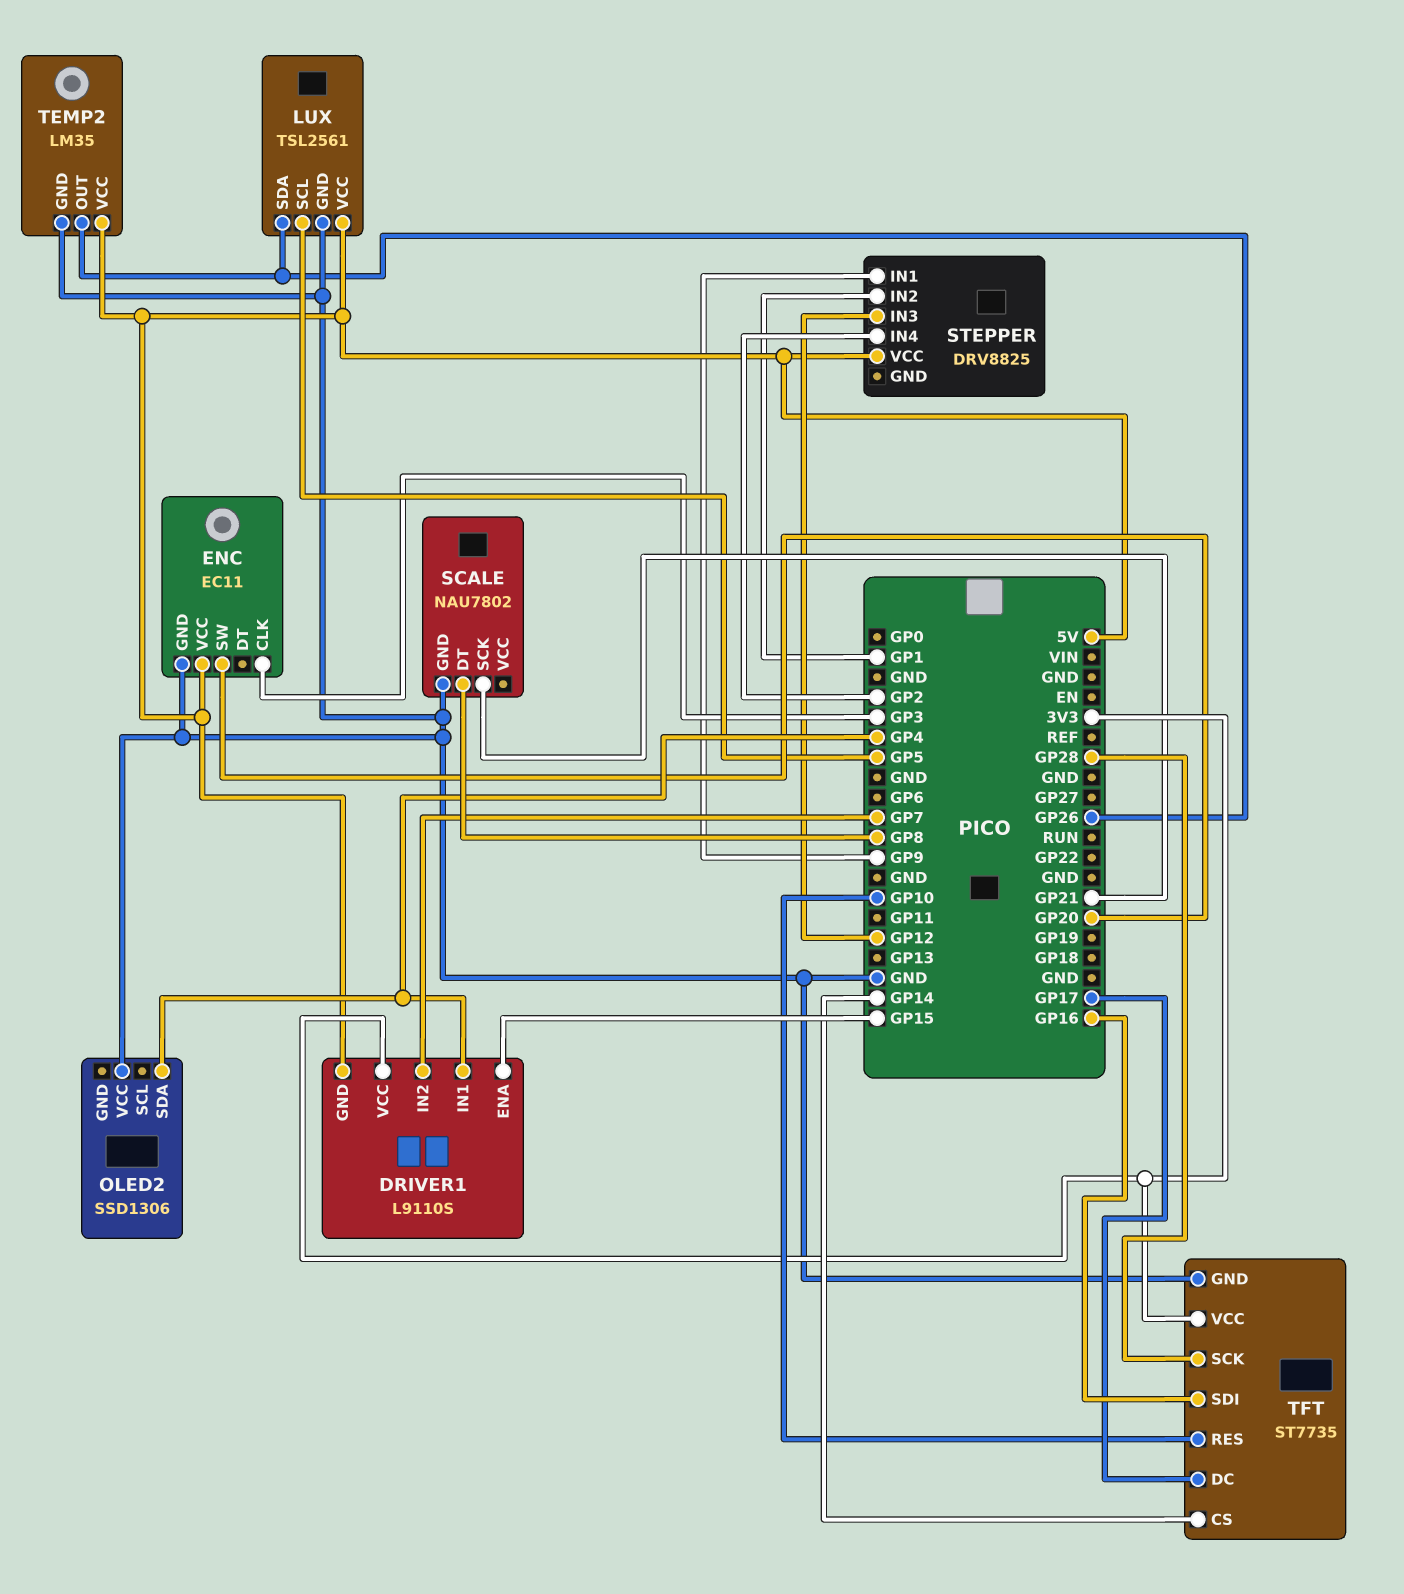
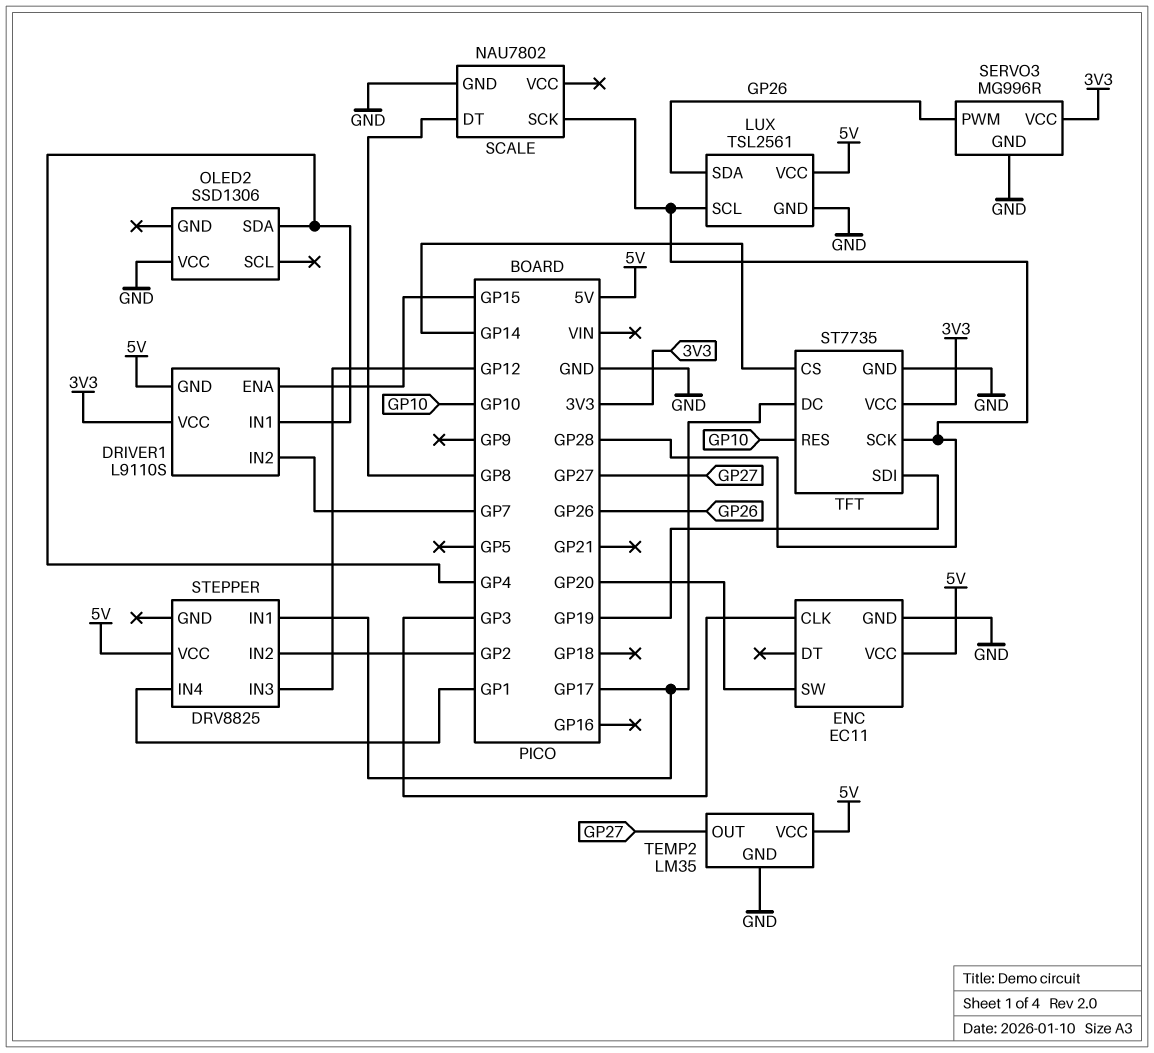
LUX pin SCL: GP5 -> GP28
SCALE pin SCK: GP21 -> GP28
SERVO3: none -> MG996R
SERVO3 pin GND: none -> GND
SERVO3 pin PWM: none -> GP26
SERVO3 pin VCC: none -> 3V3
STEPPER pin IN1: GP9 -> GP17
STEPPER pin IN2: GP1 -> GP2
STEPPER pin IN4: GP2 -> GP1
TEMP2 pin OUT: GP26 -> GP27
TFT pin SDI: GP16 -> GP19

